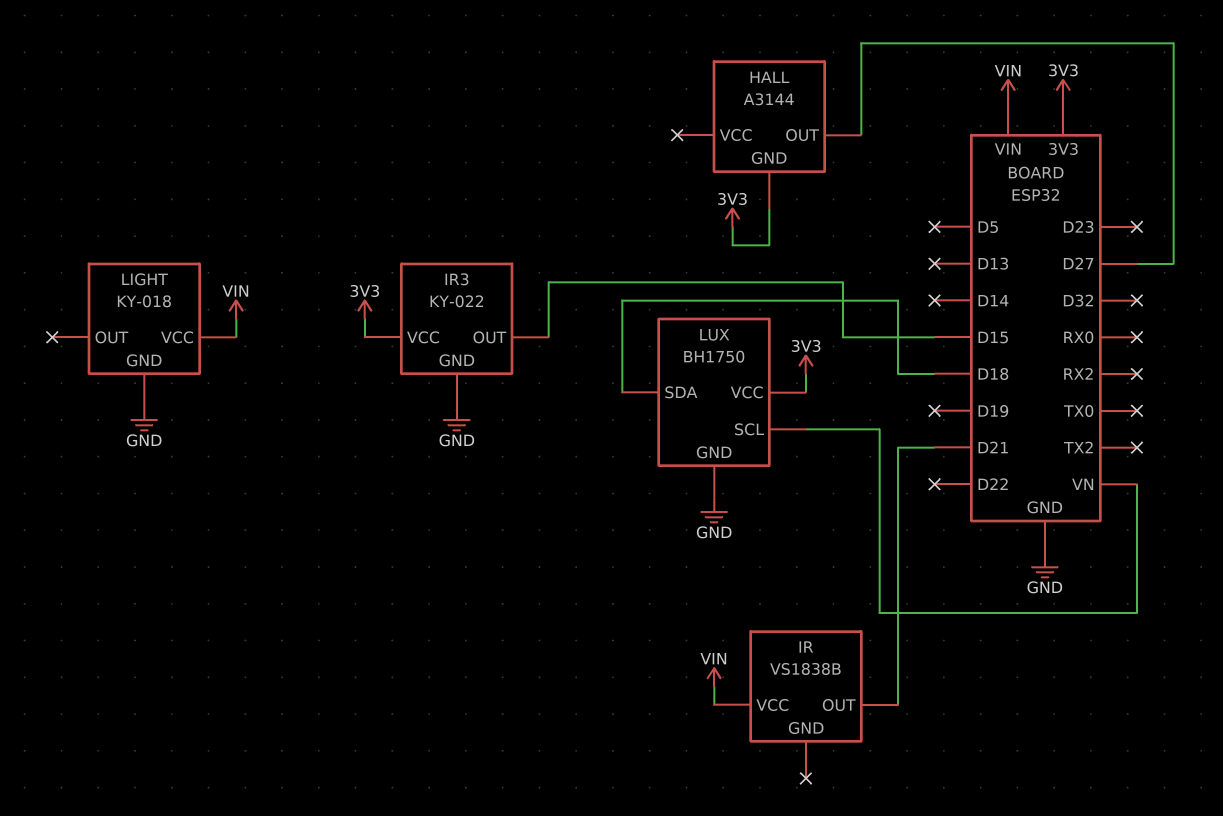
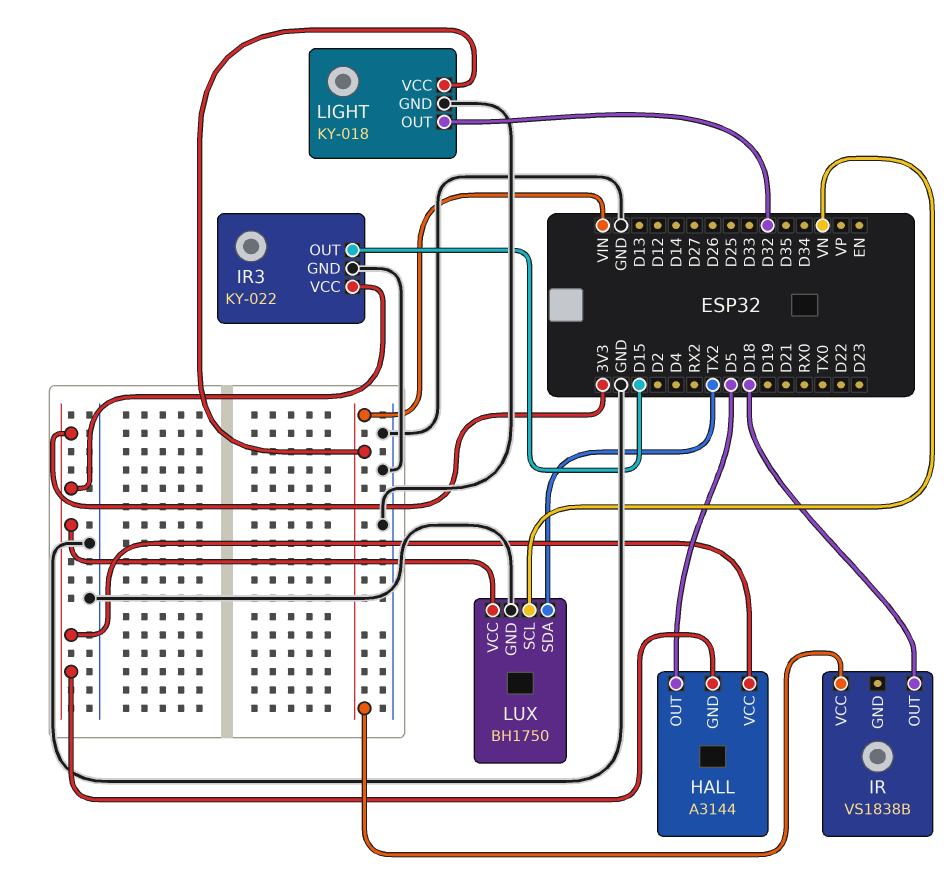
HALL pin OUT: D27 -> D5
HALL pin VCC: none -> 3V3
IR pin OUT: D21 -> D18
LIGHT pin OUT: none -> D32
LUX pin SDA: D18 -> TX2

